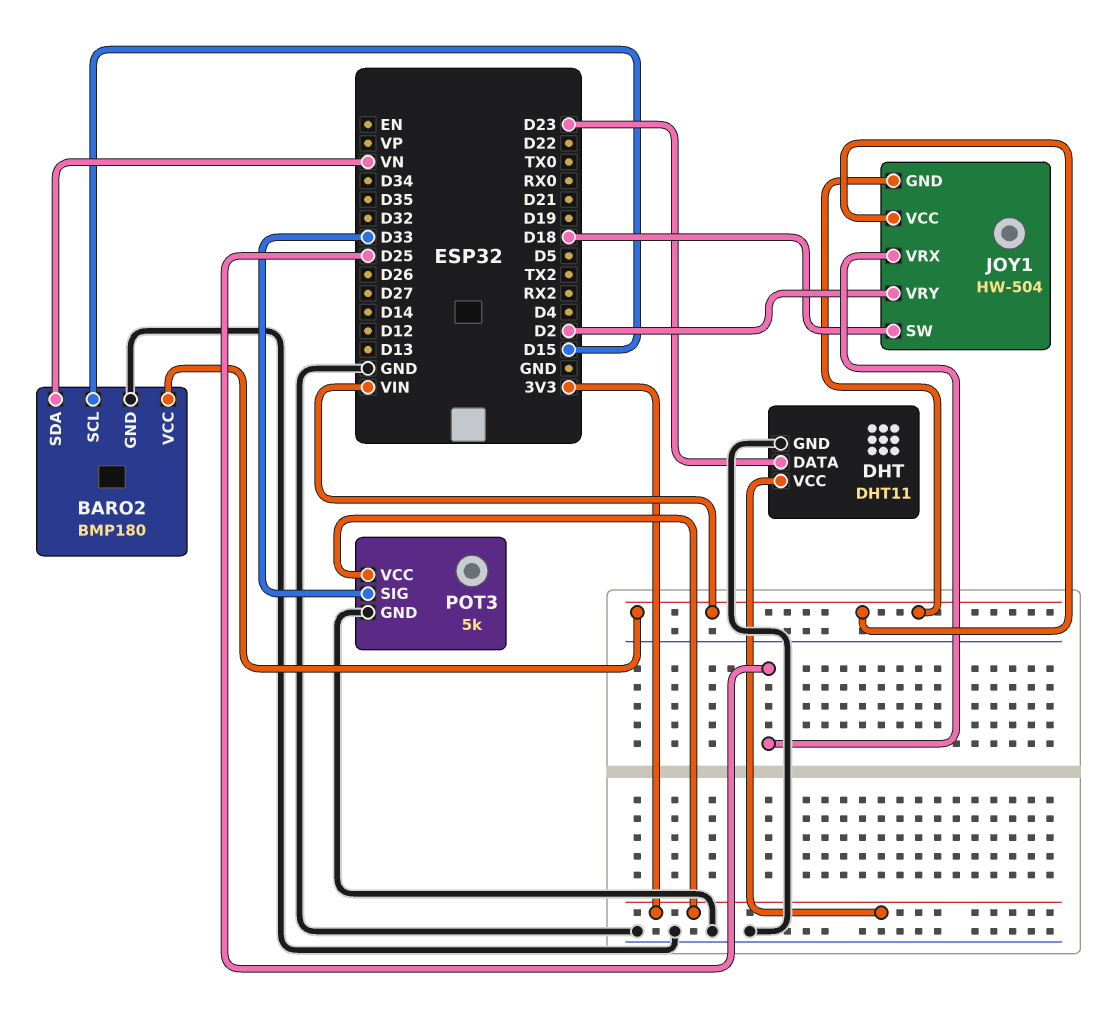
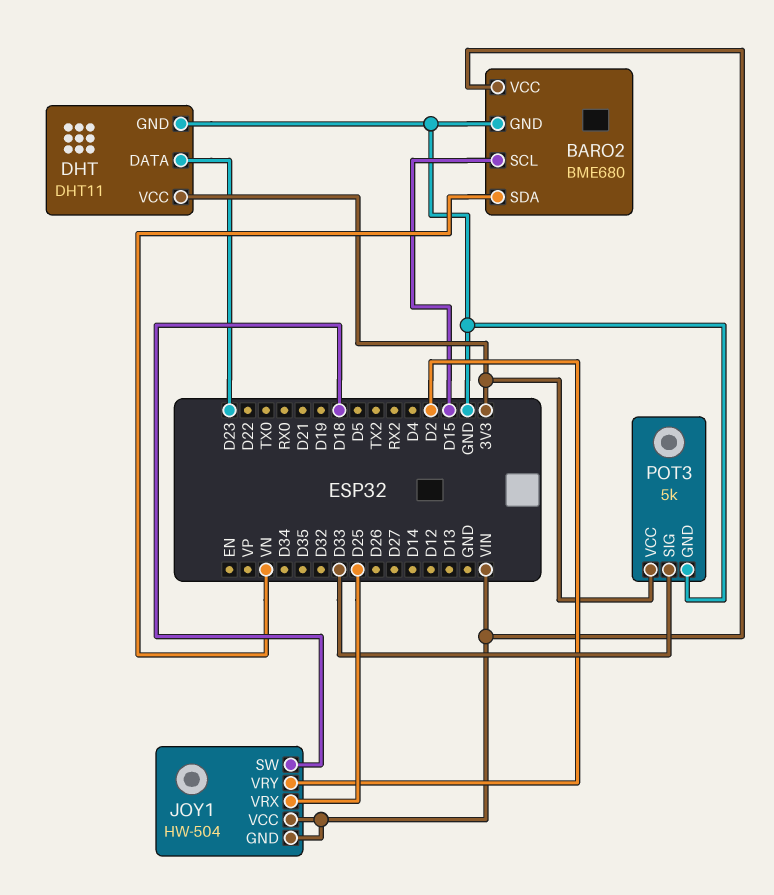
BARO2: BMP180 -> BME680

